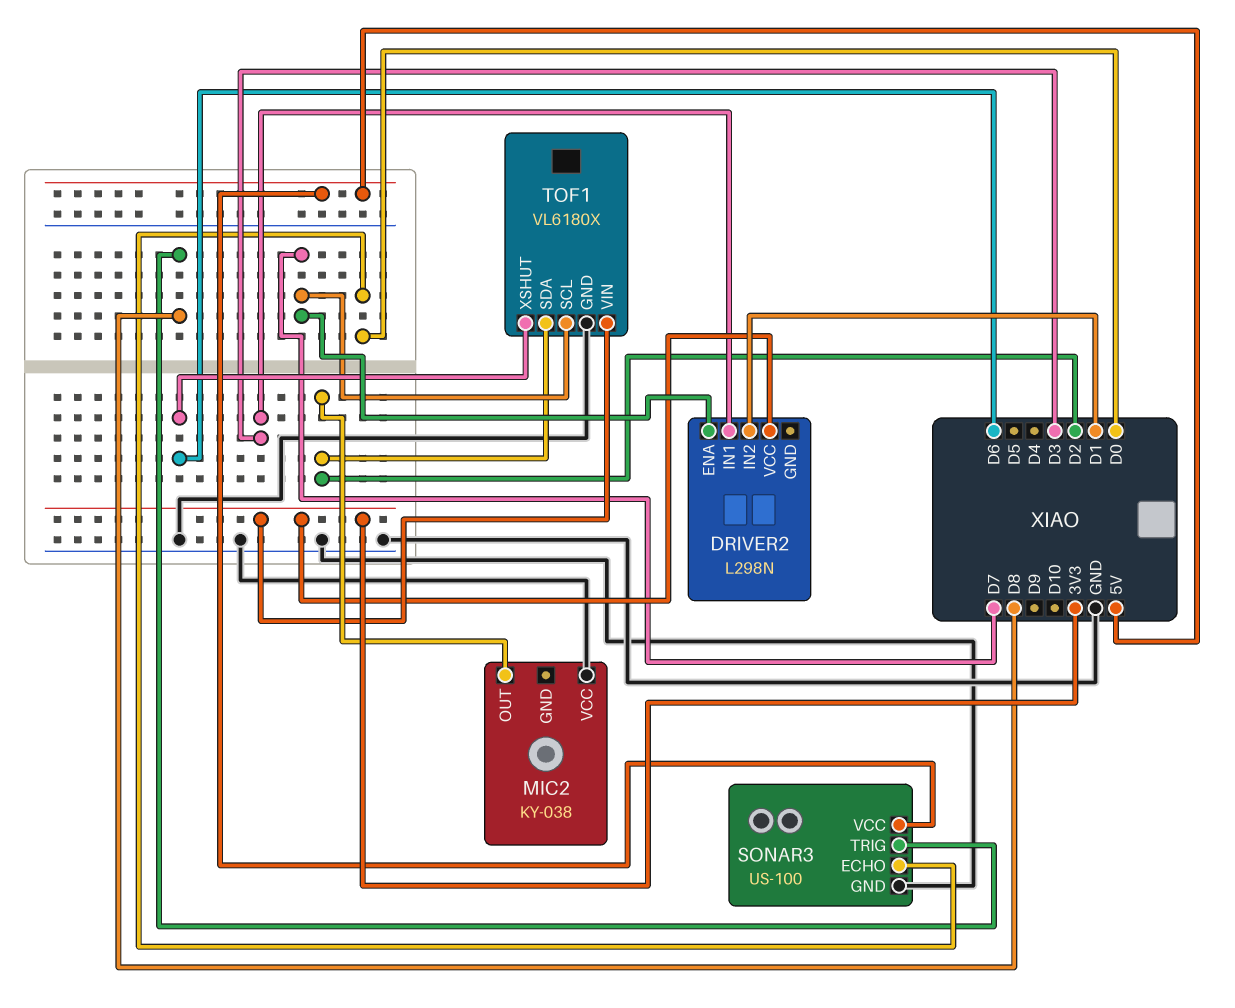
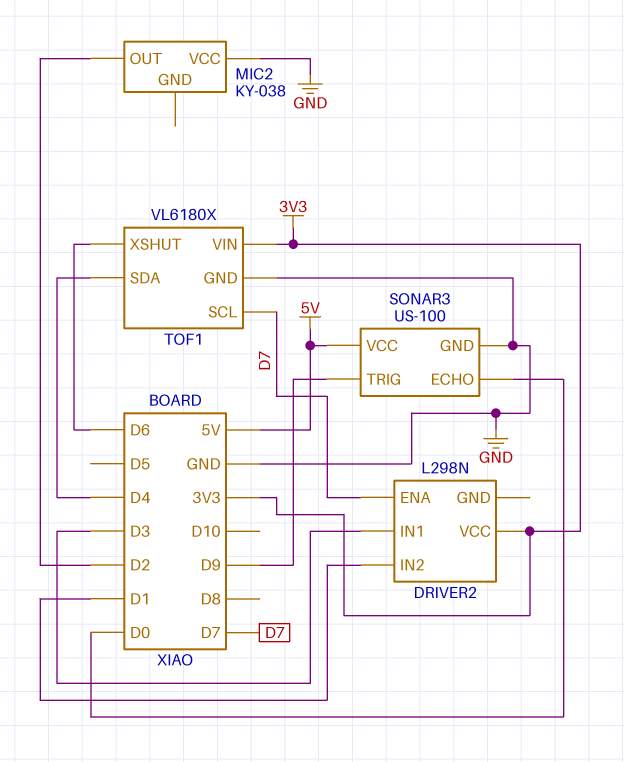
SONAR3 pin TRIG: D8 -> D9
TOF1 pin SDA: D2 -> D4

